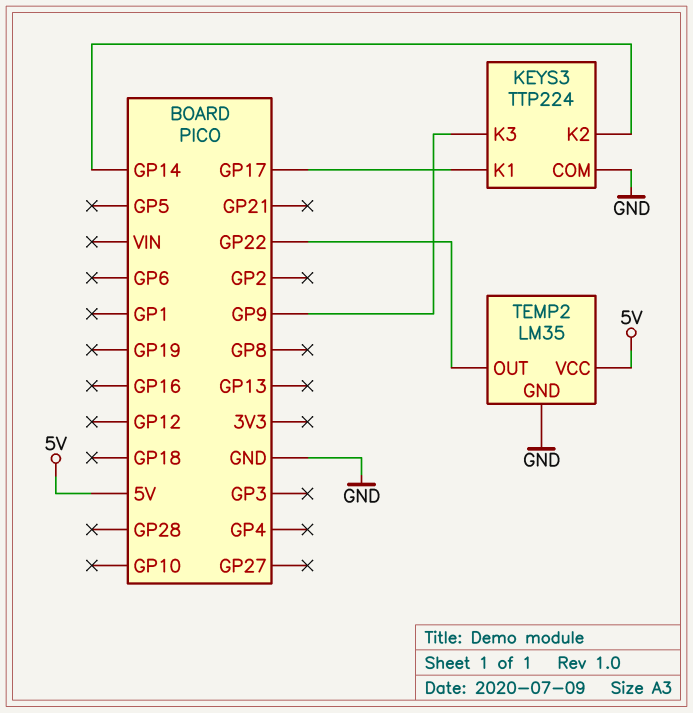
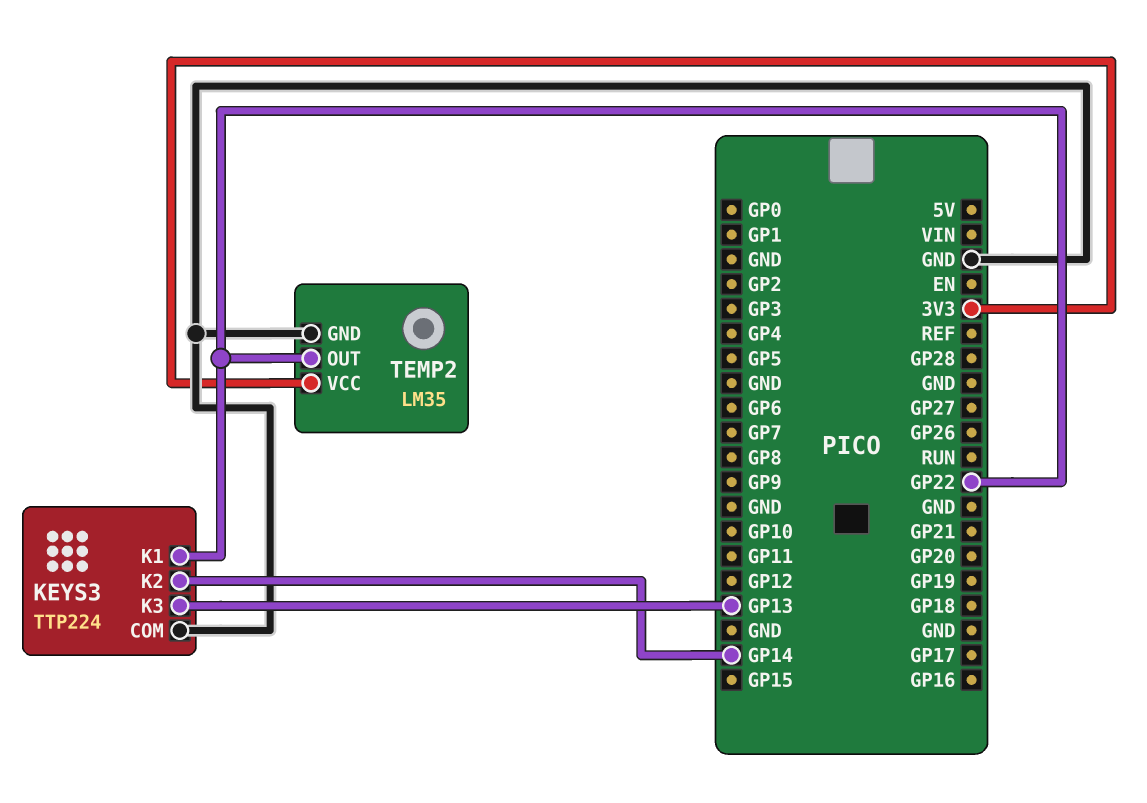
KEYS3 pin K1: GP17 -> GP22
KEYS3 pin K3: GP9 -> GP13
TEMP2 pin VCC: 5V -> 3V3

